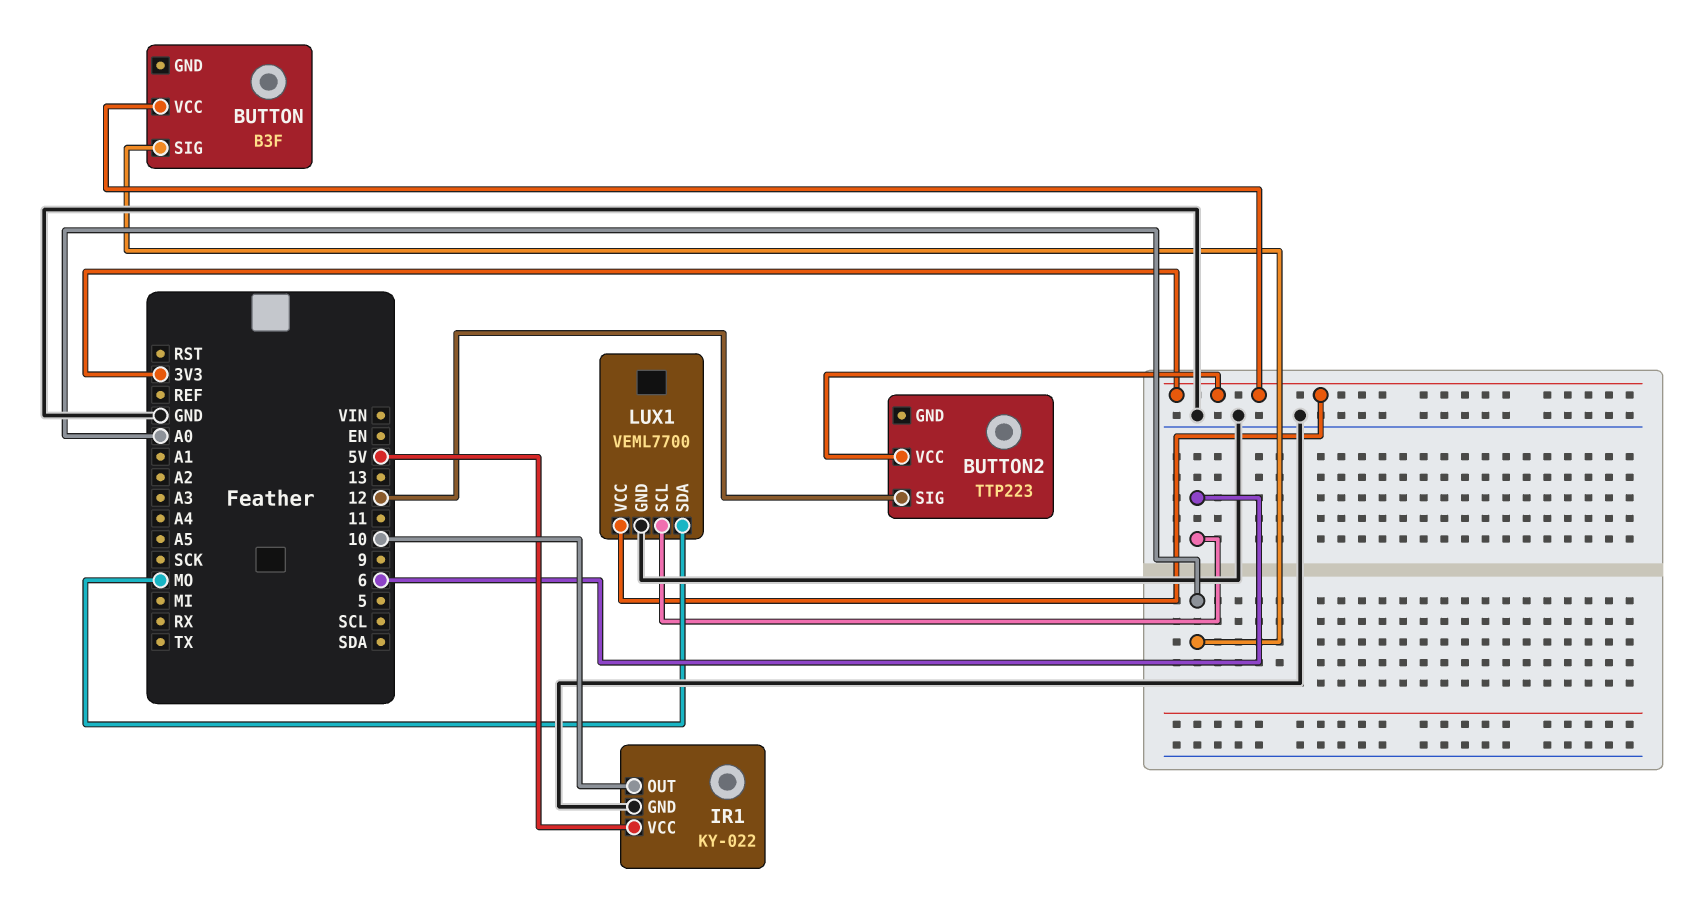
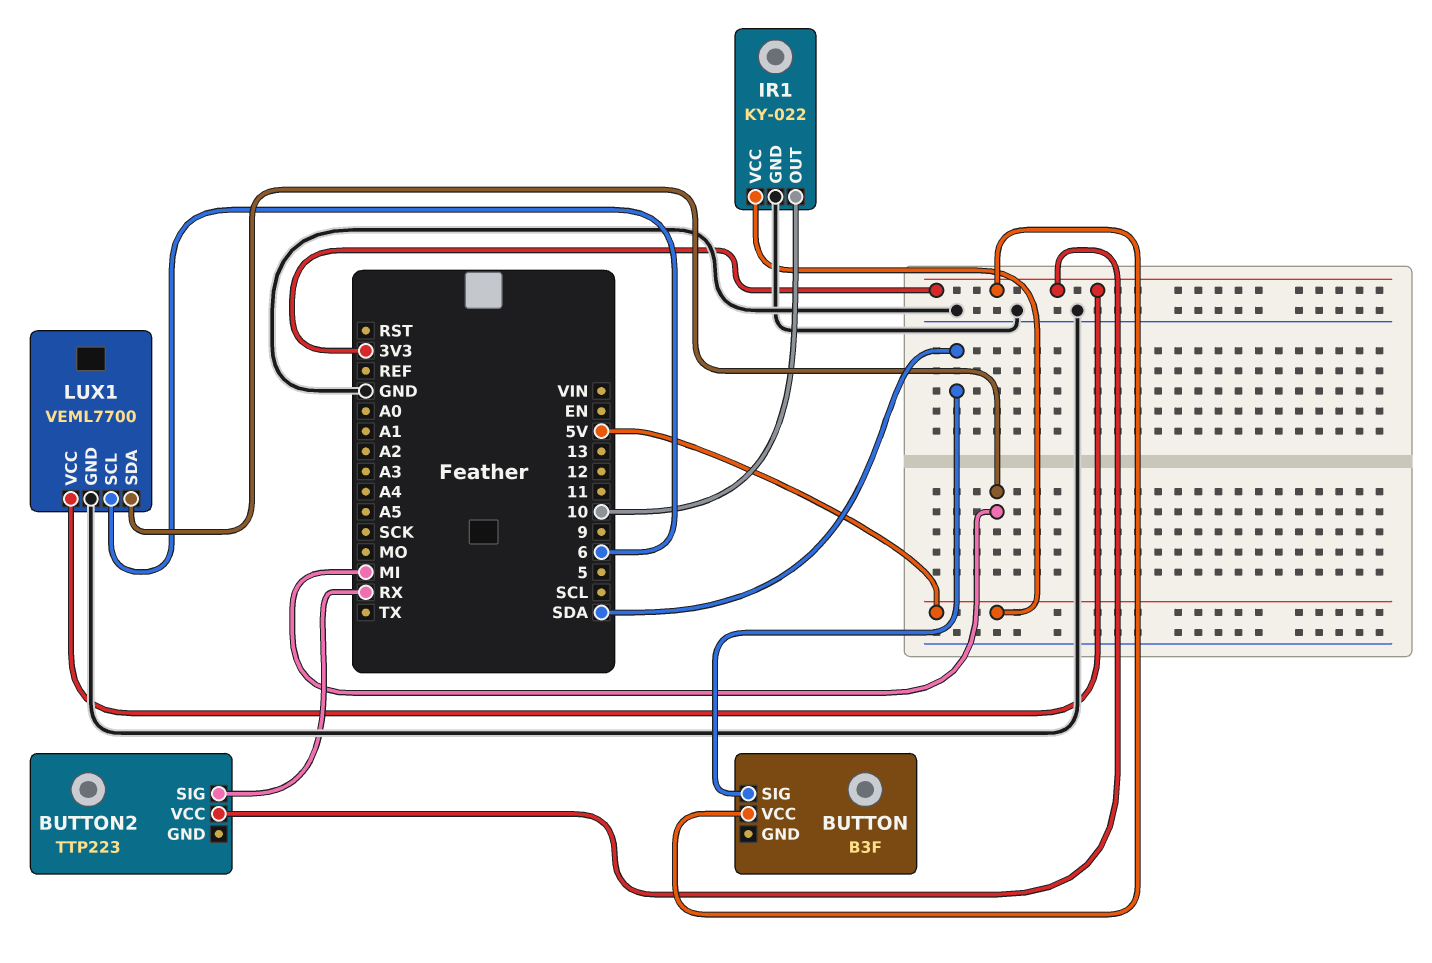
BUTTON pin SIG: A0 -> SDA
BUTTON2 pin SIG: 12 -> RX
LUX1 pin SDA: MO -> MI

